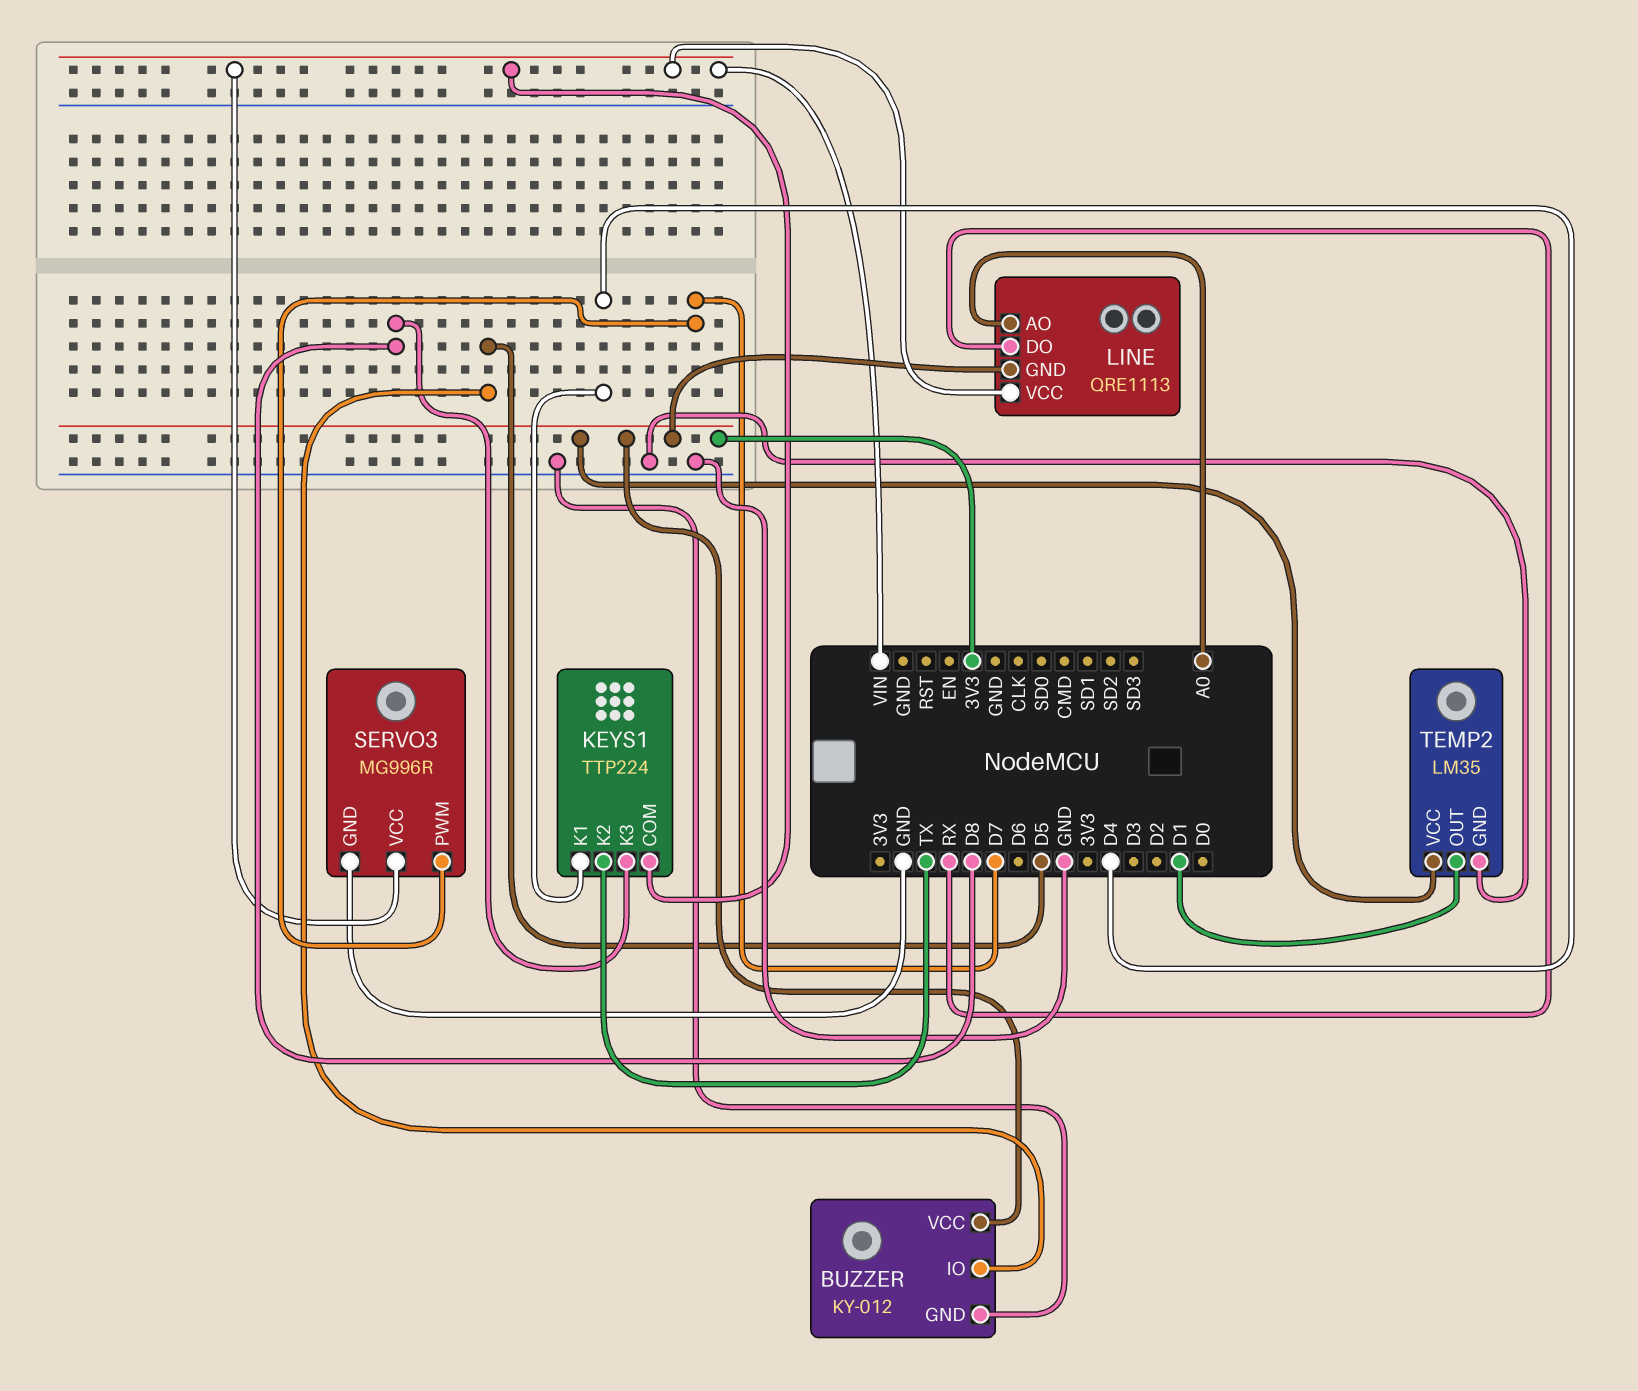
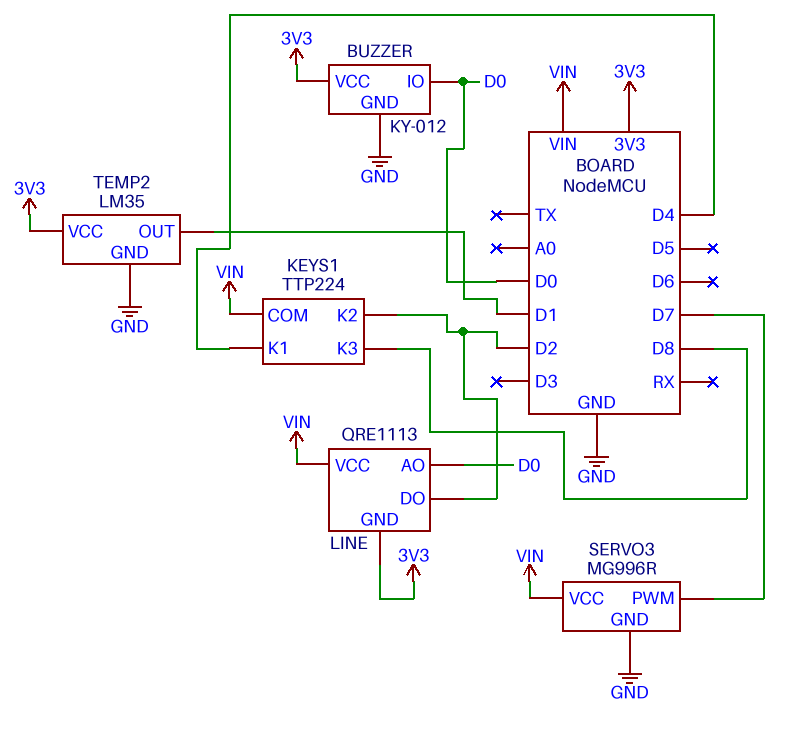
BUZZER pin IO: D5 -> D0
KEYS1 pin K2: TX -> D2
LINE pin AO: A0 -> D0
LINE pin DO: RX -> D2

